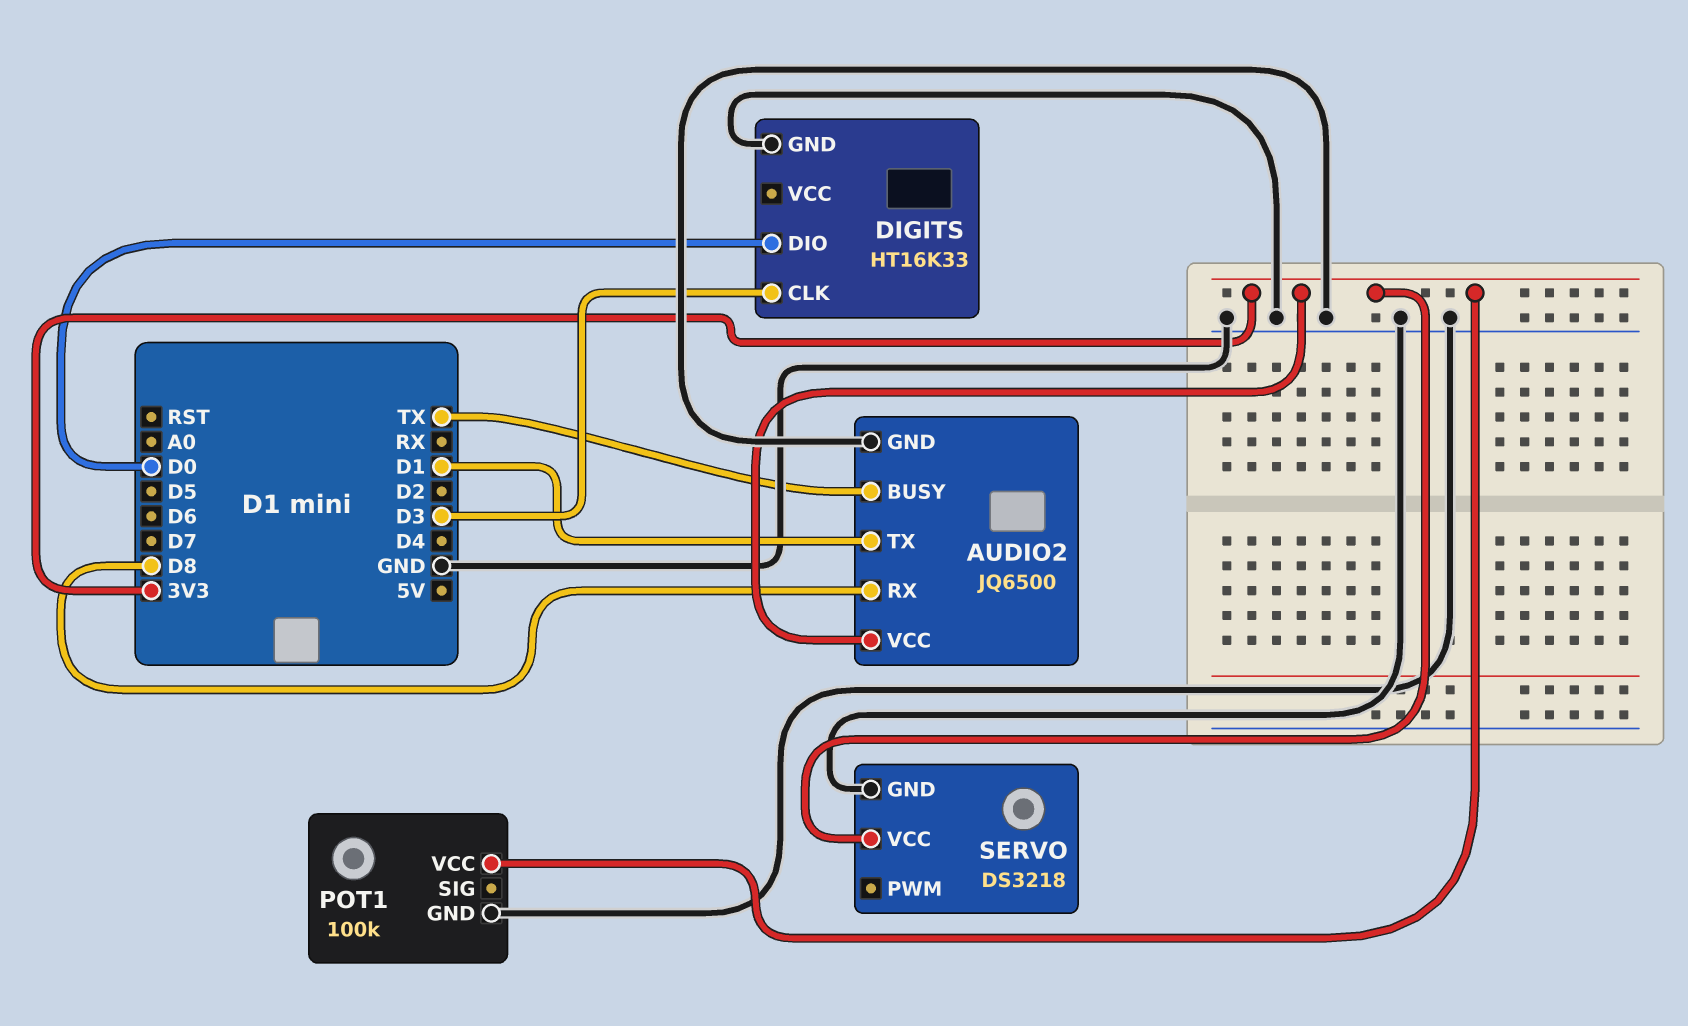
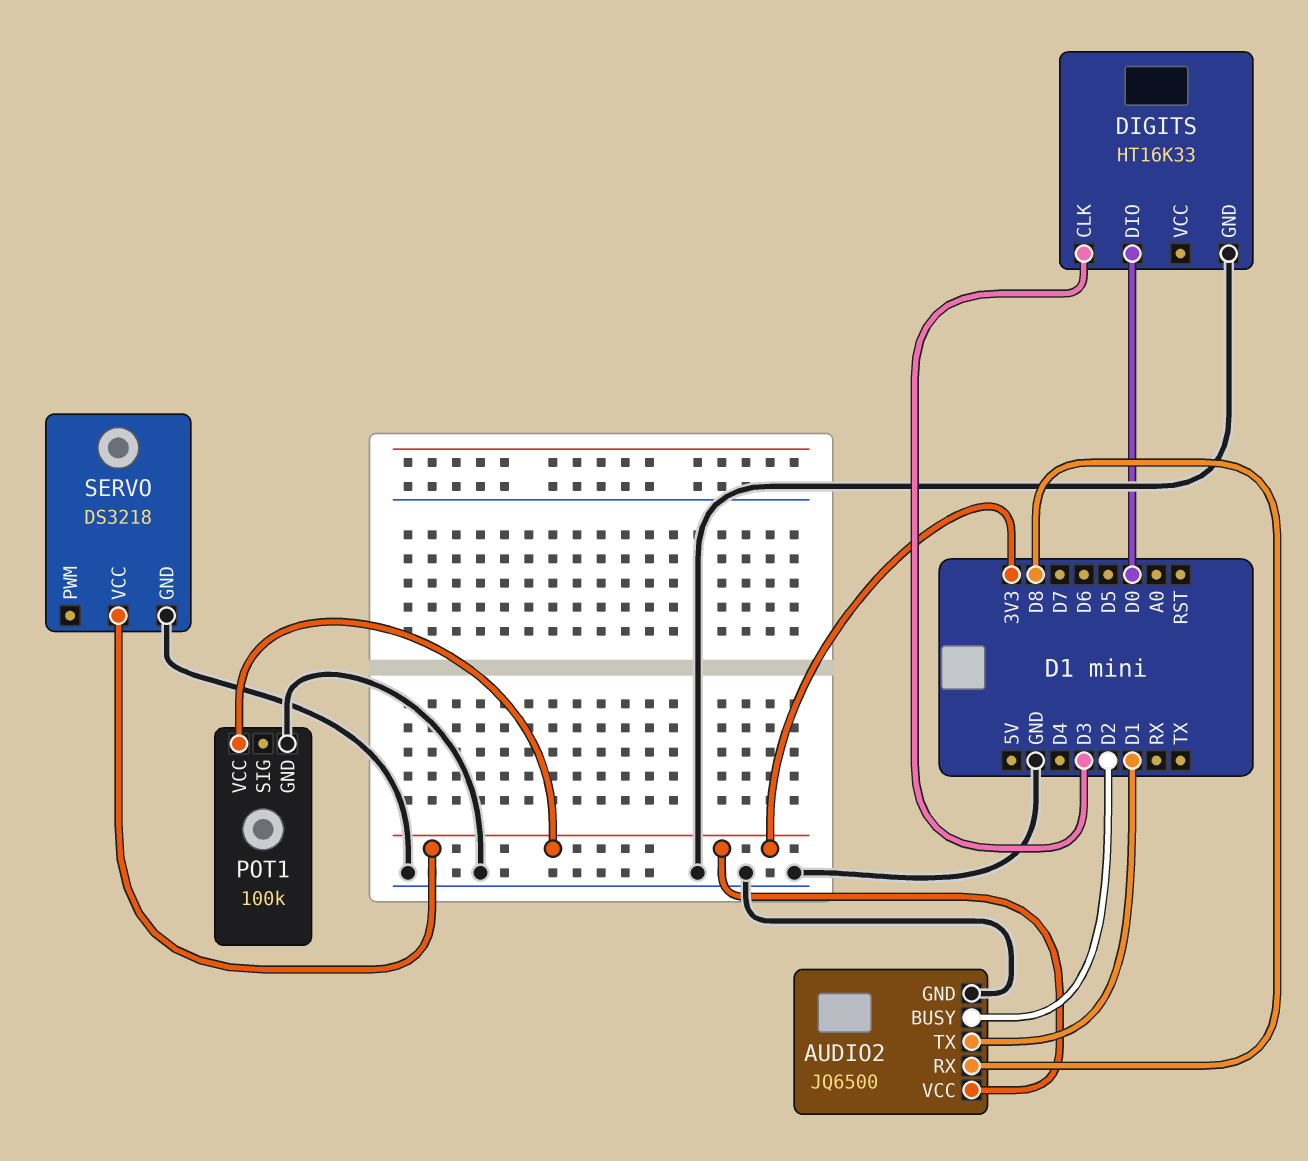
AUDIO2 pin BUSY: TX -> D2

